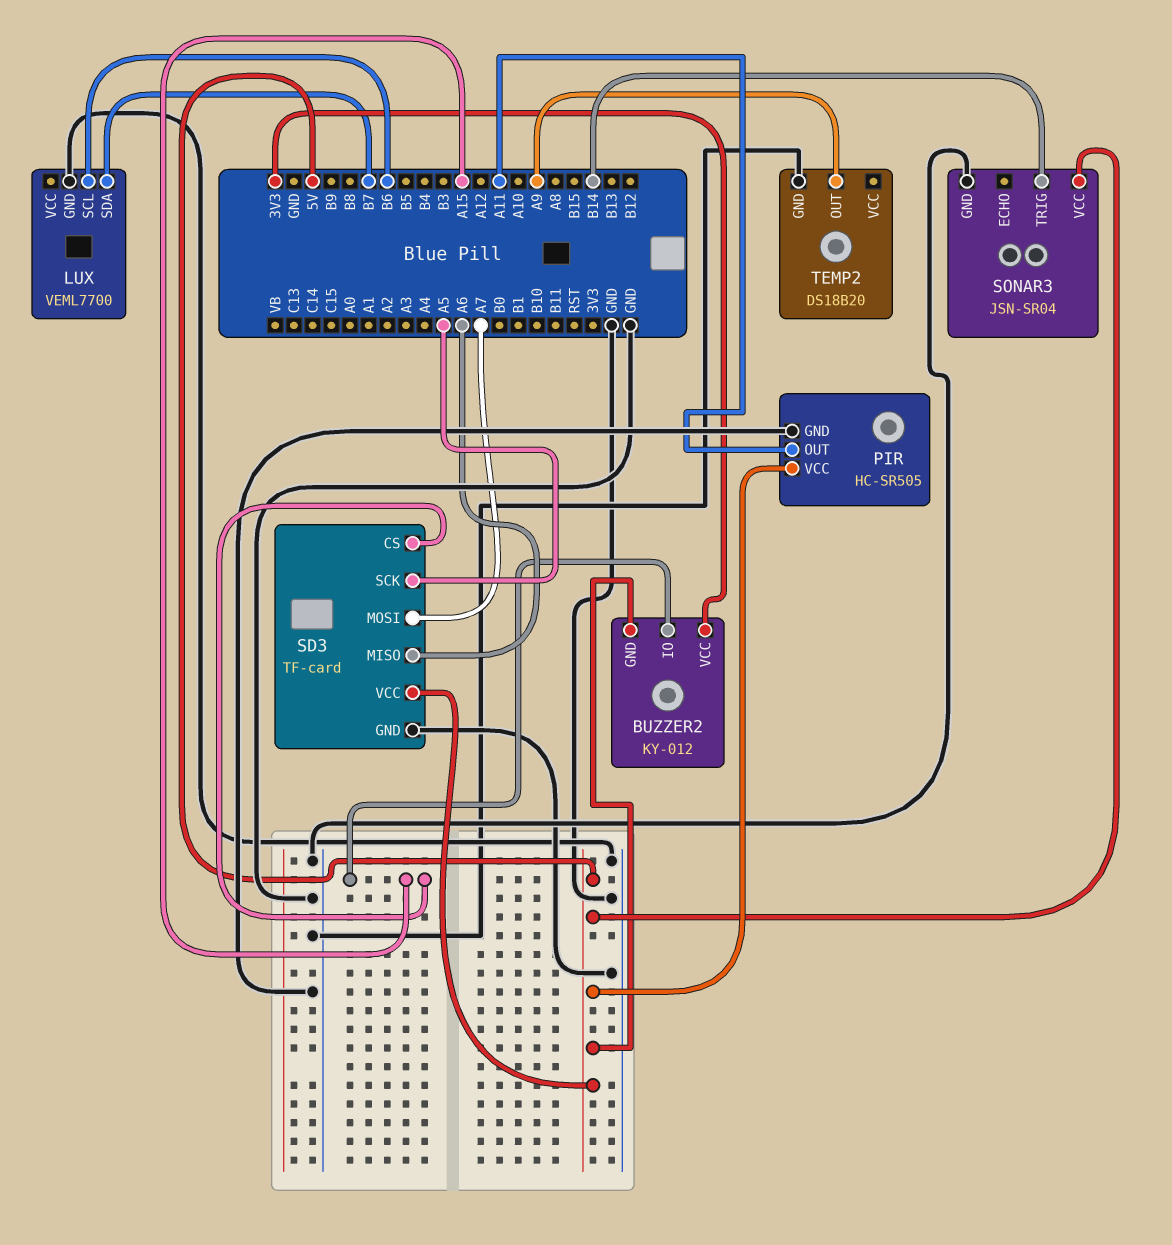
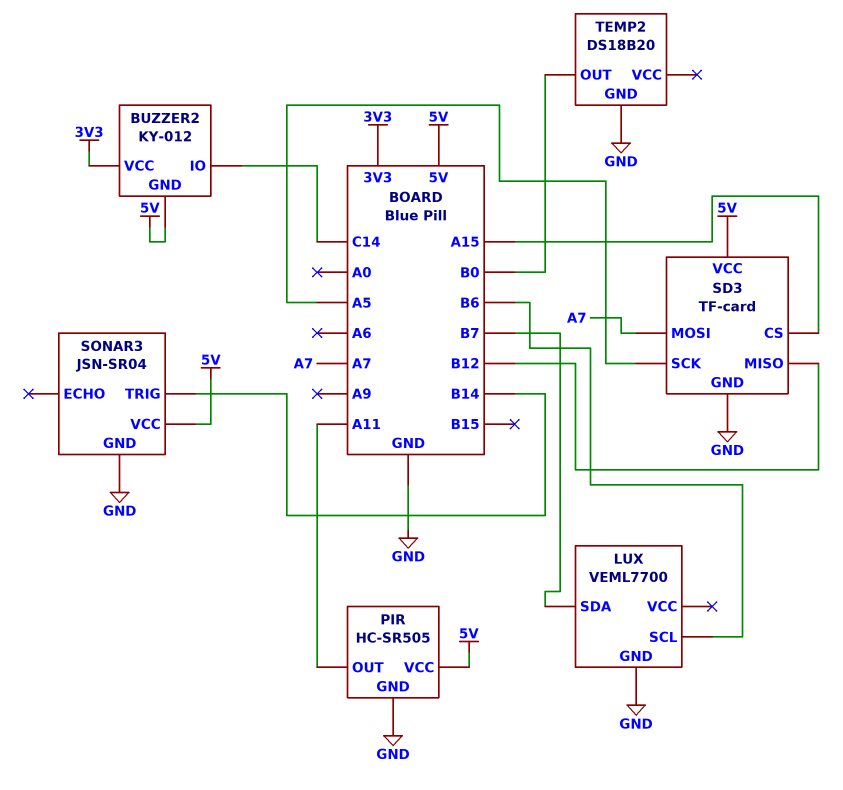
BUZZER2 pin IO: A15 -> C14
SD3 pin MISO: A6 -> B12
TEMP2 pin OUT: A9 -> B0

